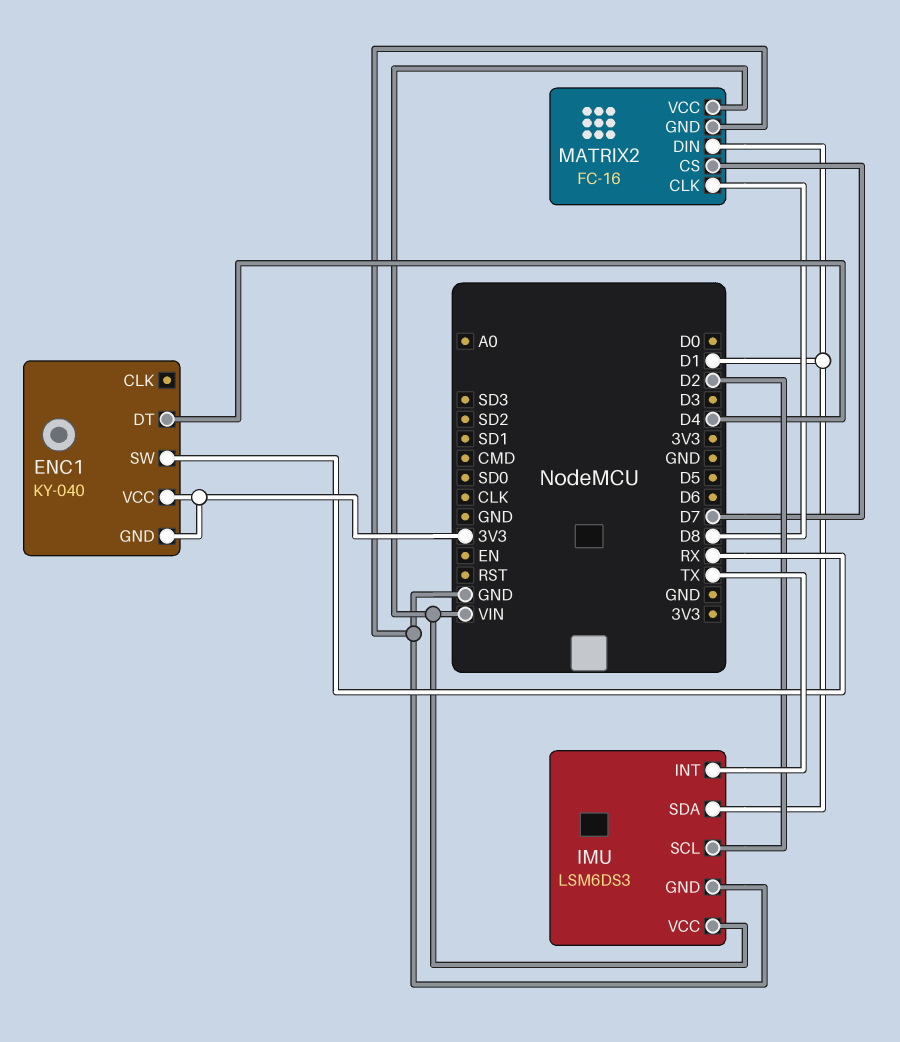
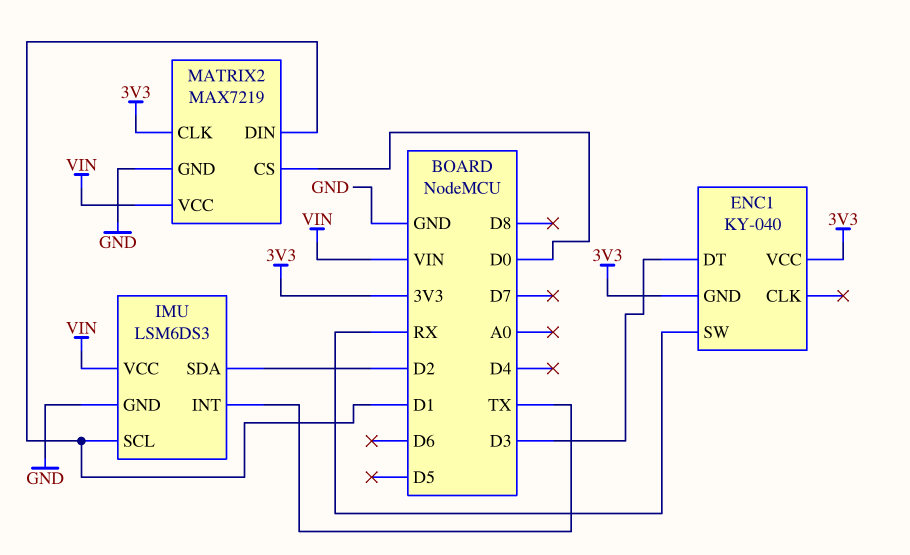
ENC1 pin DT: D4 -> D3
IMU pin SCL: D2 -> D1
IMU pin SDA: D1 -> D2
MATRIX2: FC-16 -> MAX7219
MATRIX2 pin CLK: D8 -> 3V3
MATRIX2 pin CS: D7 -> D0

